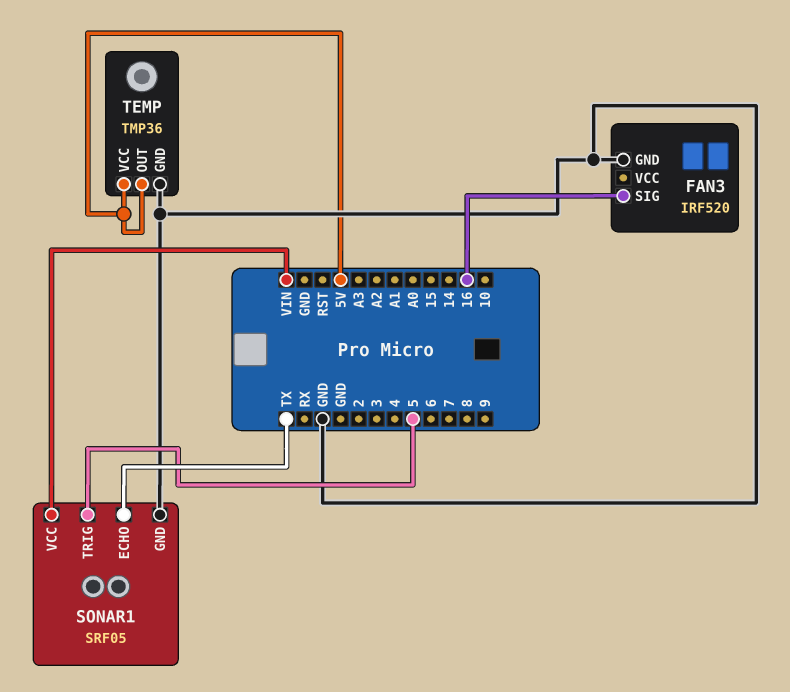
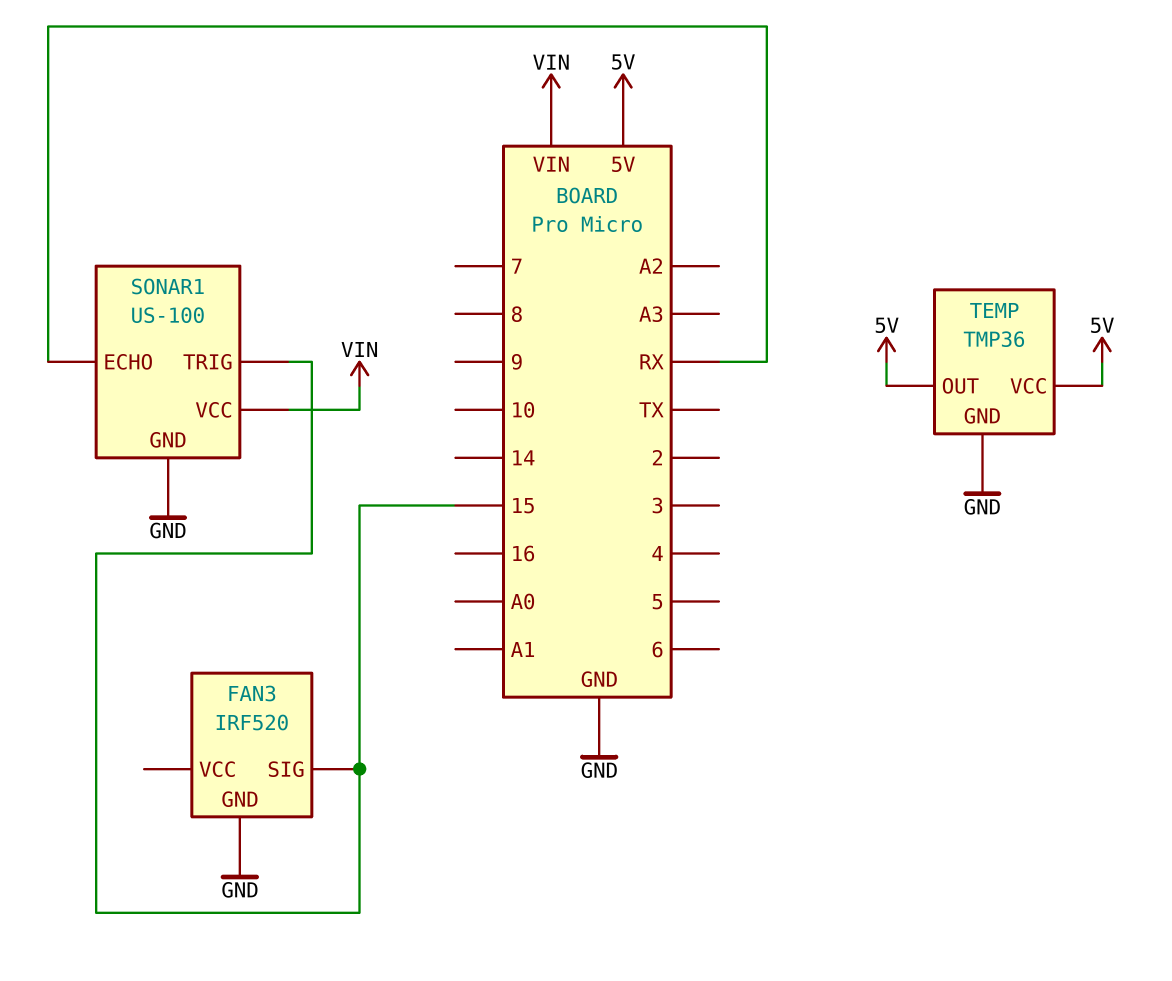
FAN3 pin SIG: 16 -> 15
SONAR1: SRF05 -> US-100
SONAR1 pin ECHO: TX -> RX
SONAR1 pin TRIG: 5 -> 15

